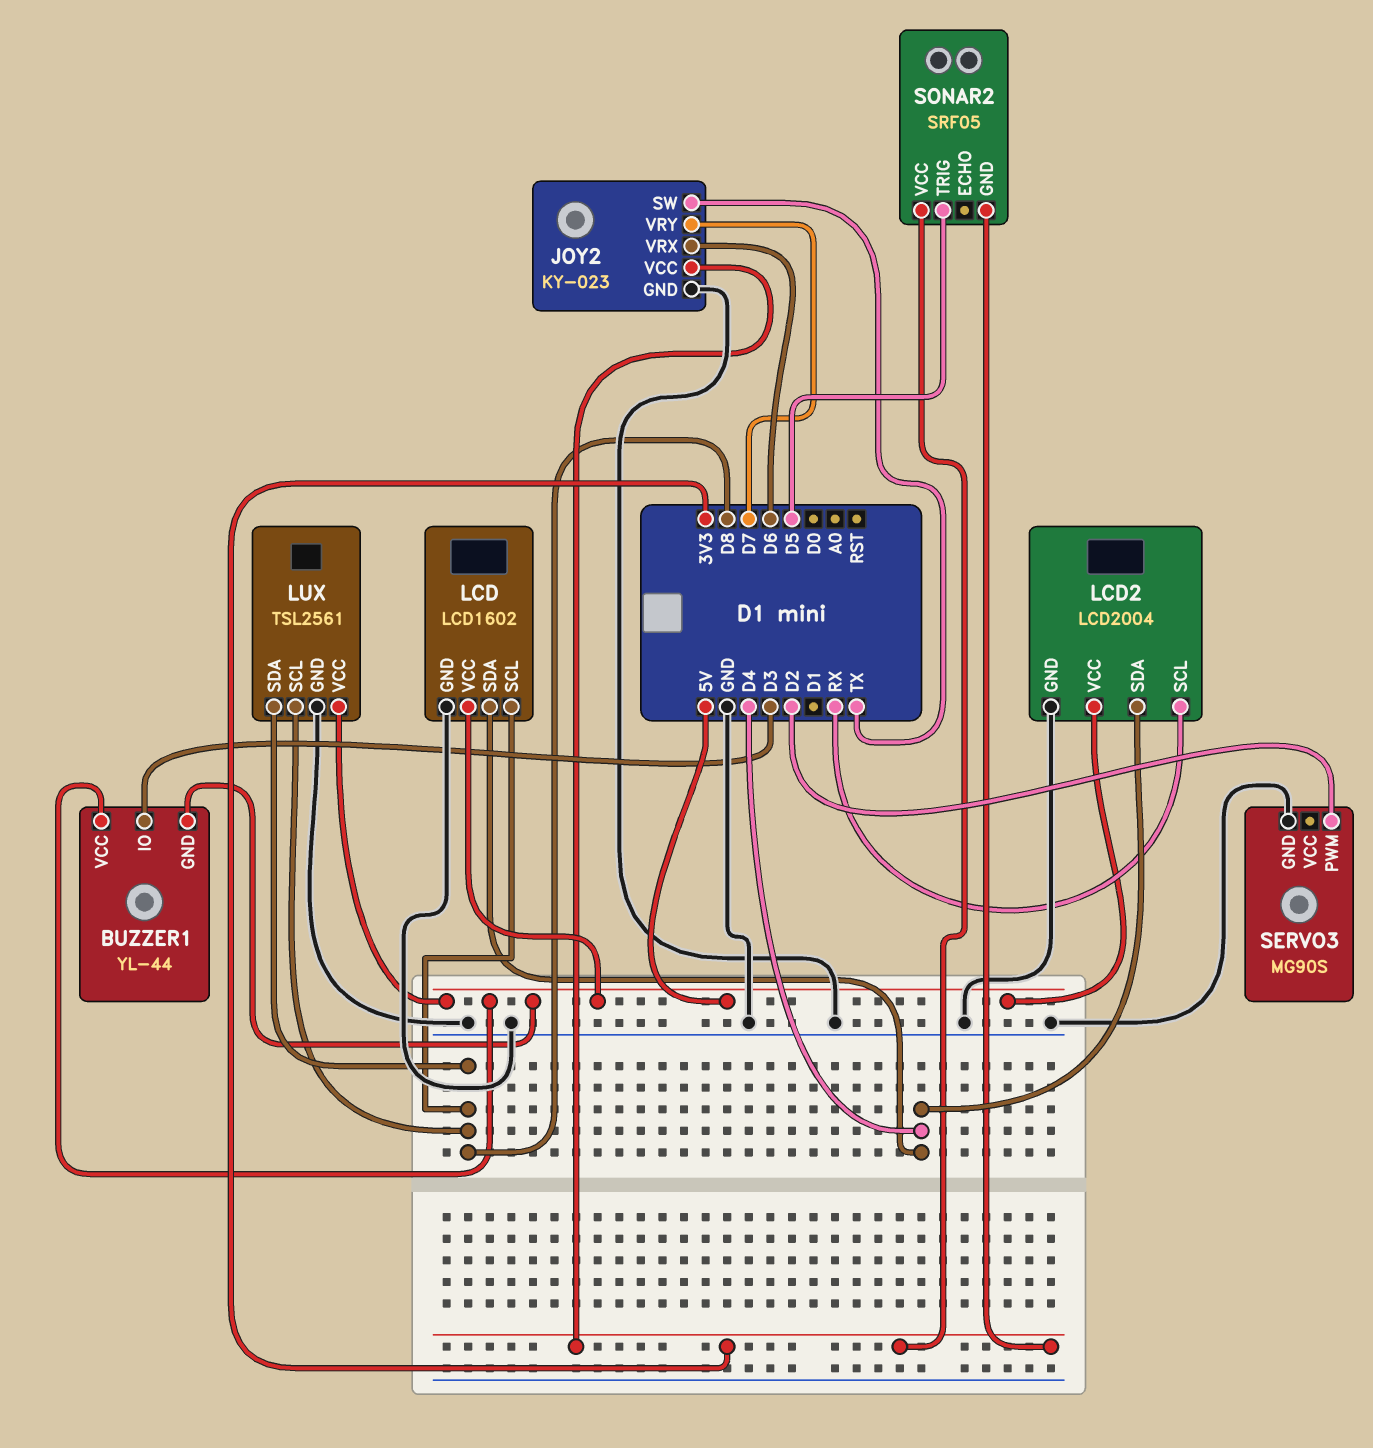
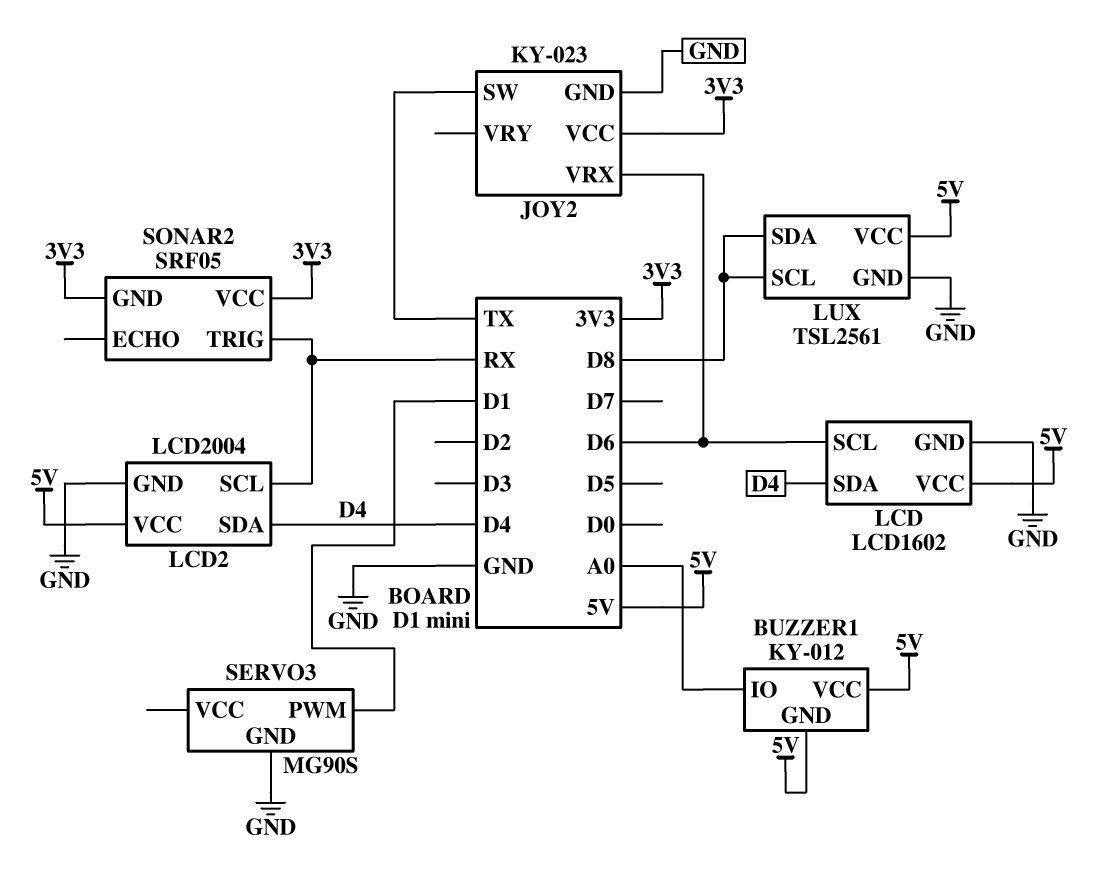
BUZZER1: YL-44 -> KY-012
BUZZER1 pin IO: D3 -> A0
JOY2 pin VRY: D7 -> none
LCD pin SCL: D8 -> D6
SERVO3 pin PWM: D2 -> D1
SONAR2 pin TRIG: D5 -> RX

